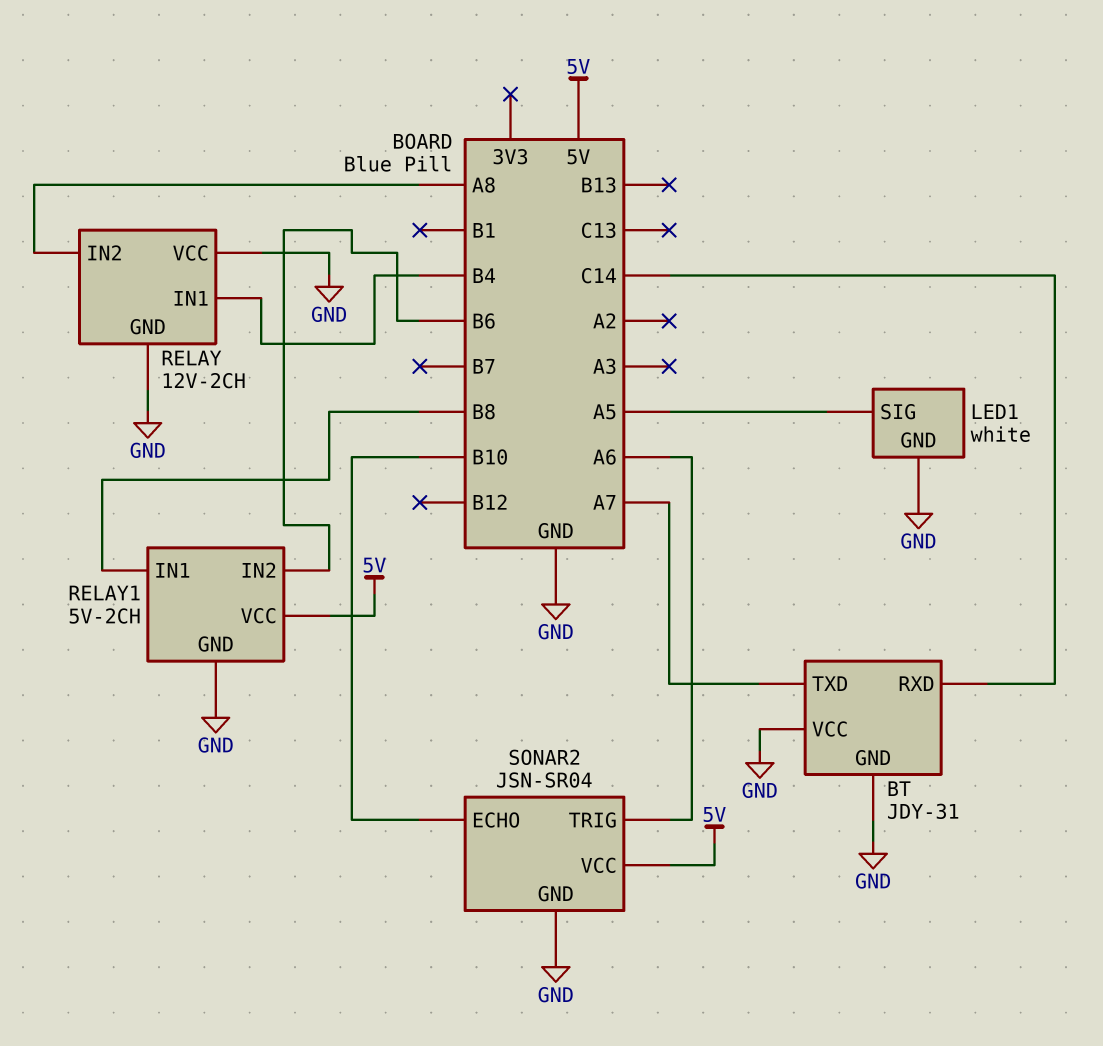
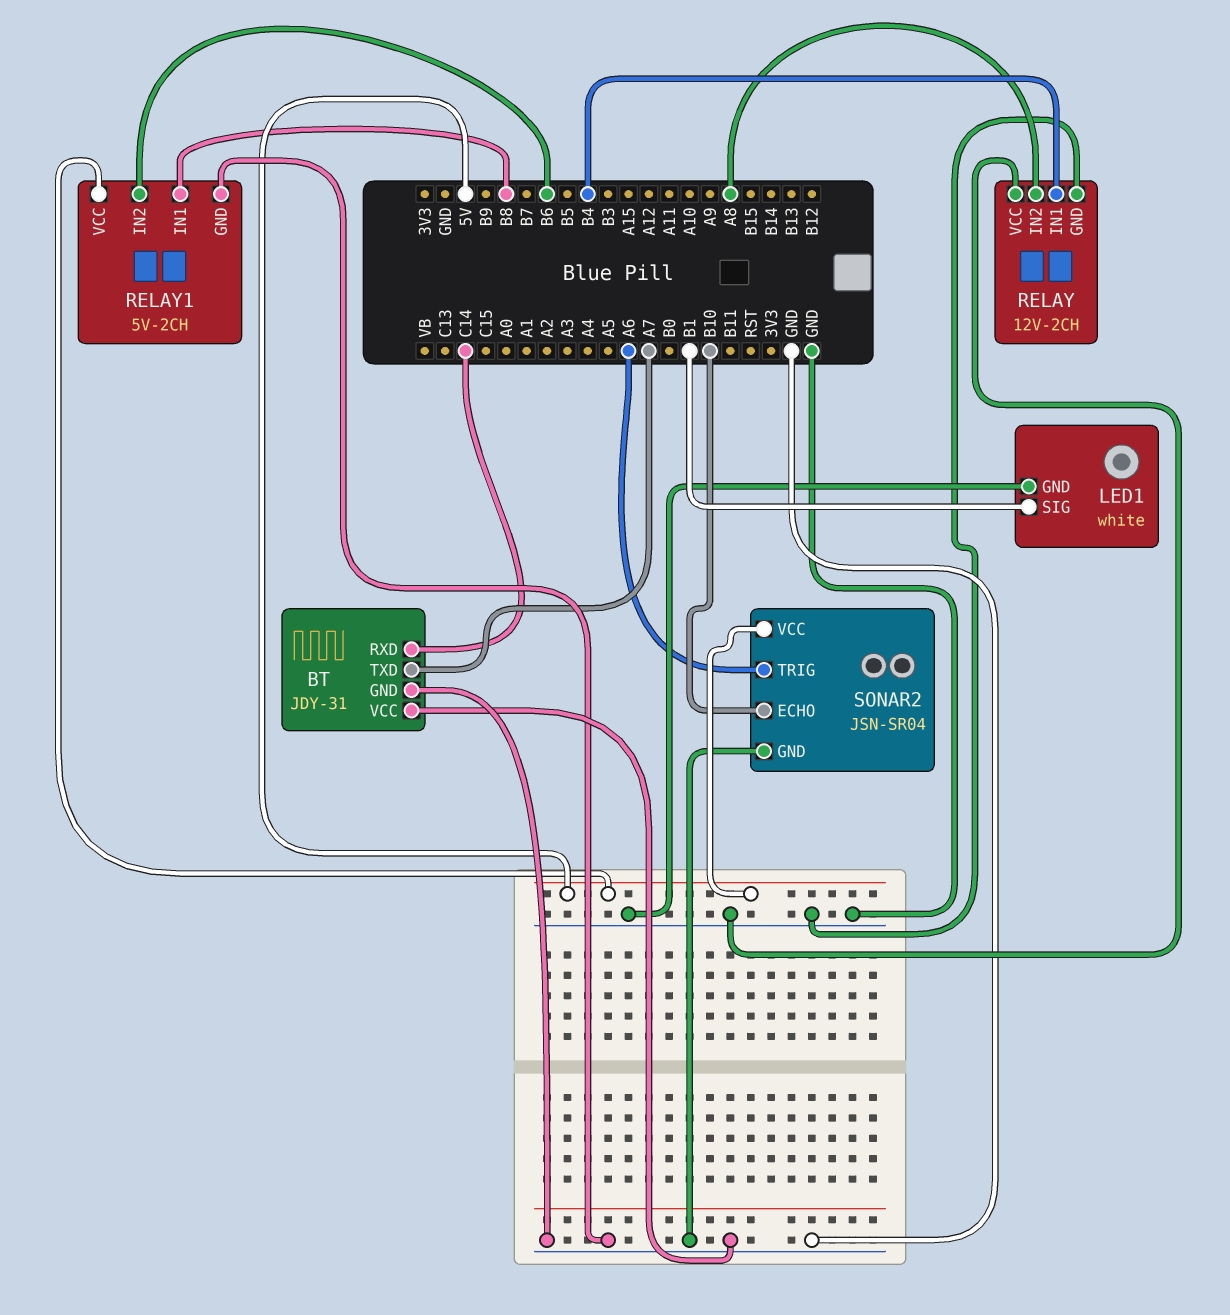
LED1 pin SIG: A5 -> B1

